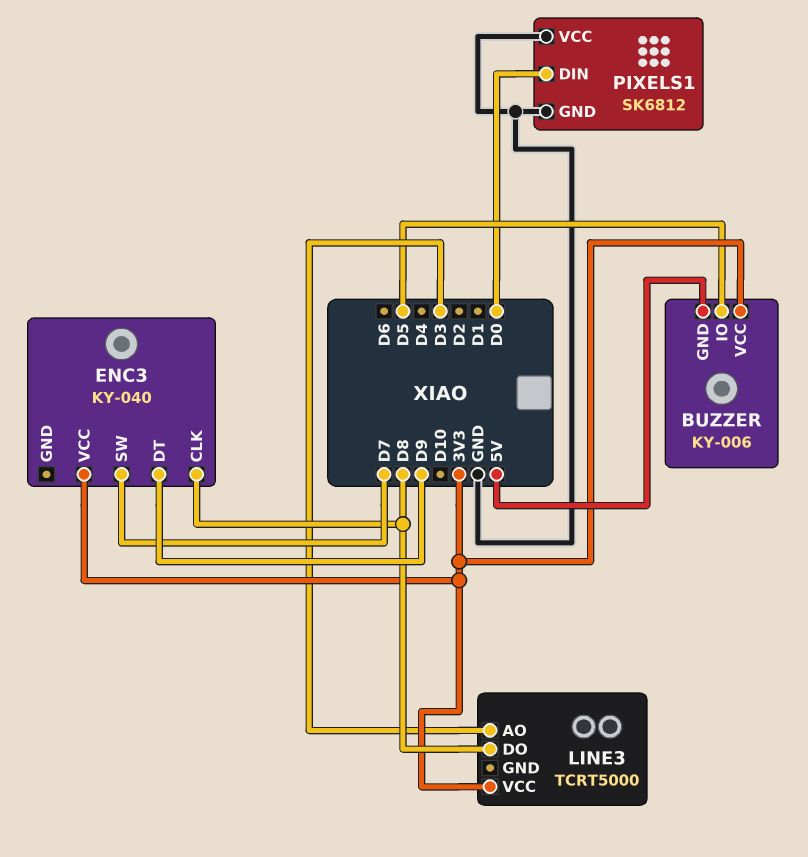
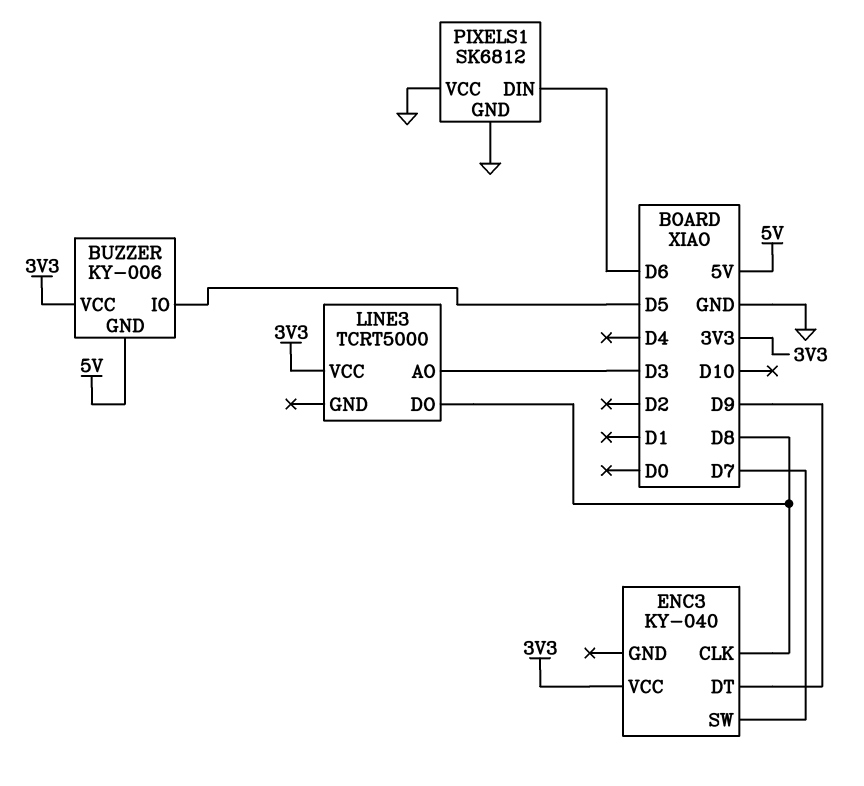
PIXELS1 pin DIN: D0 -> D6

